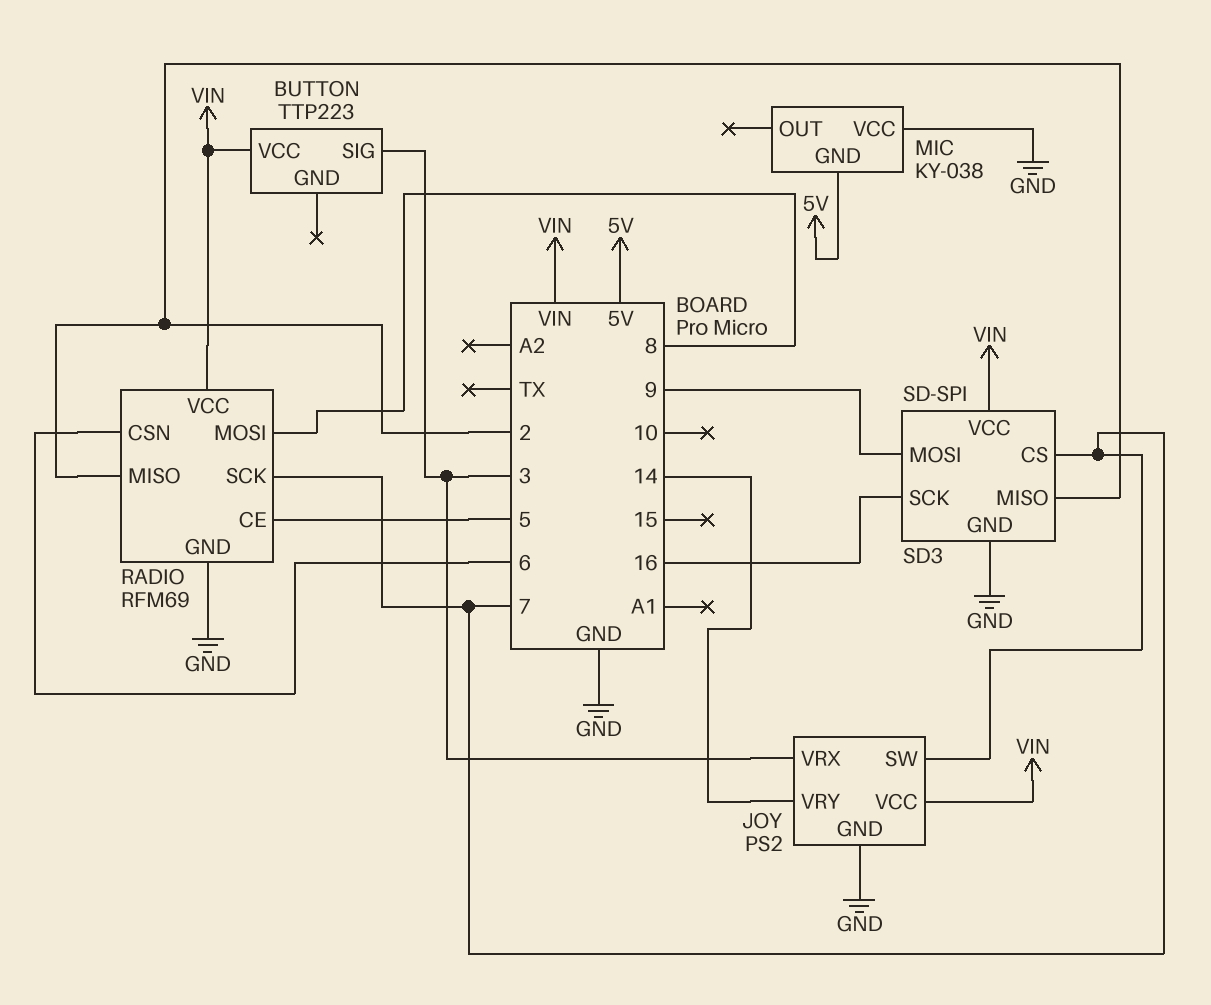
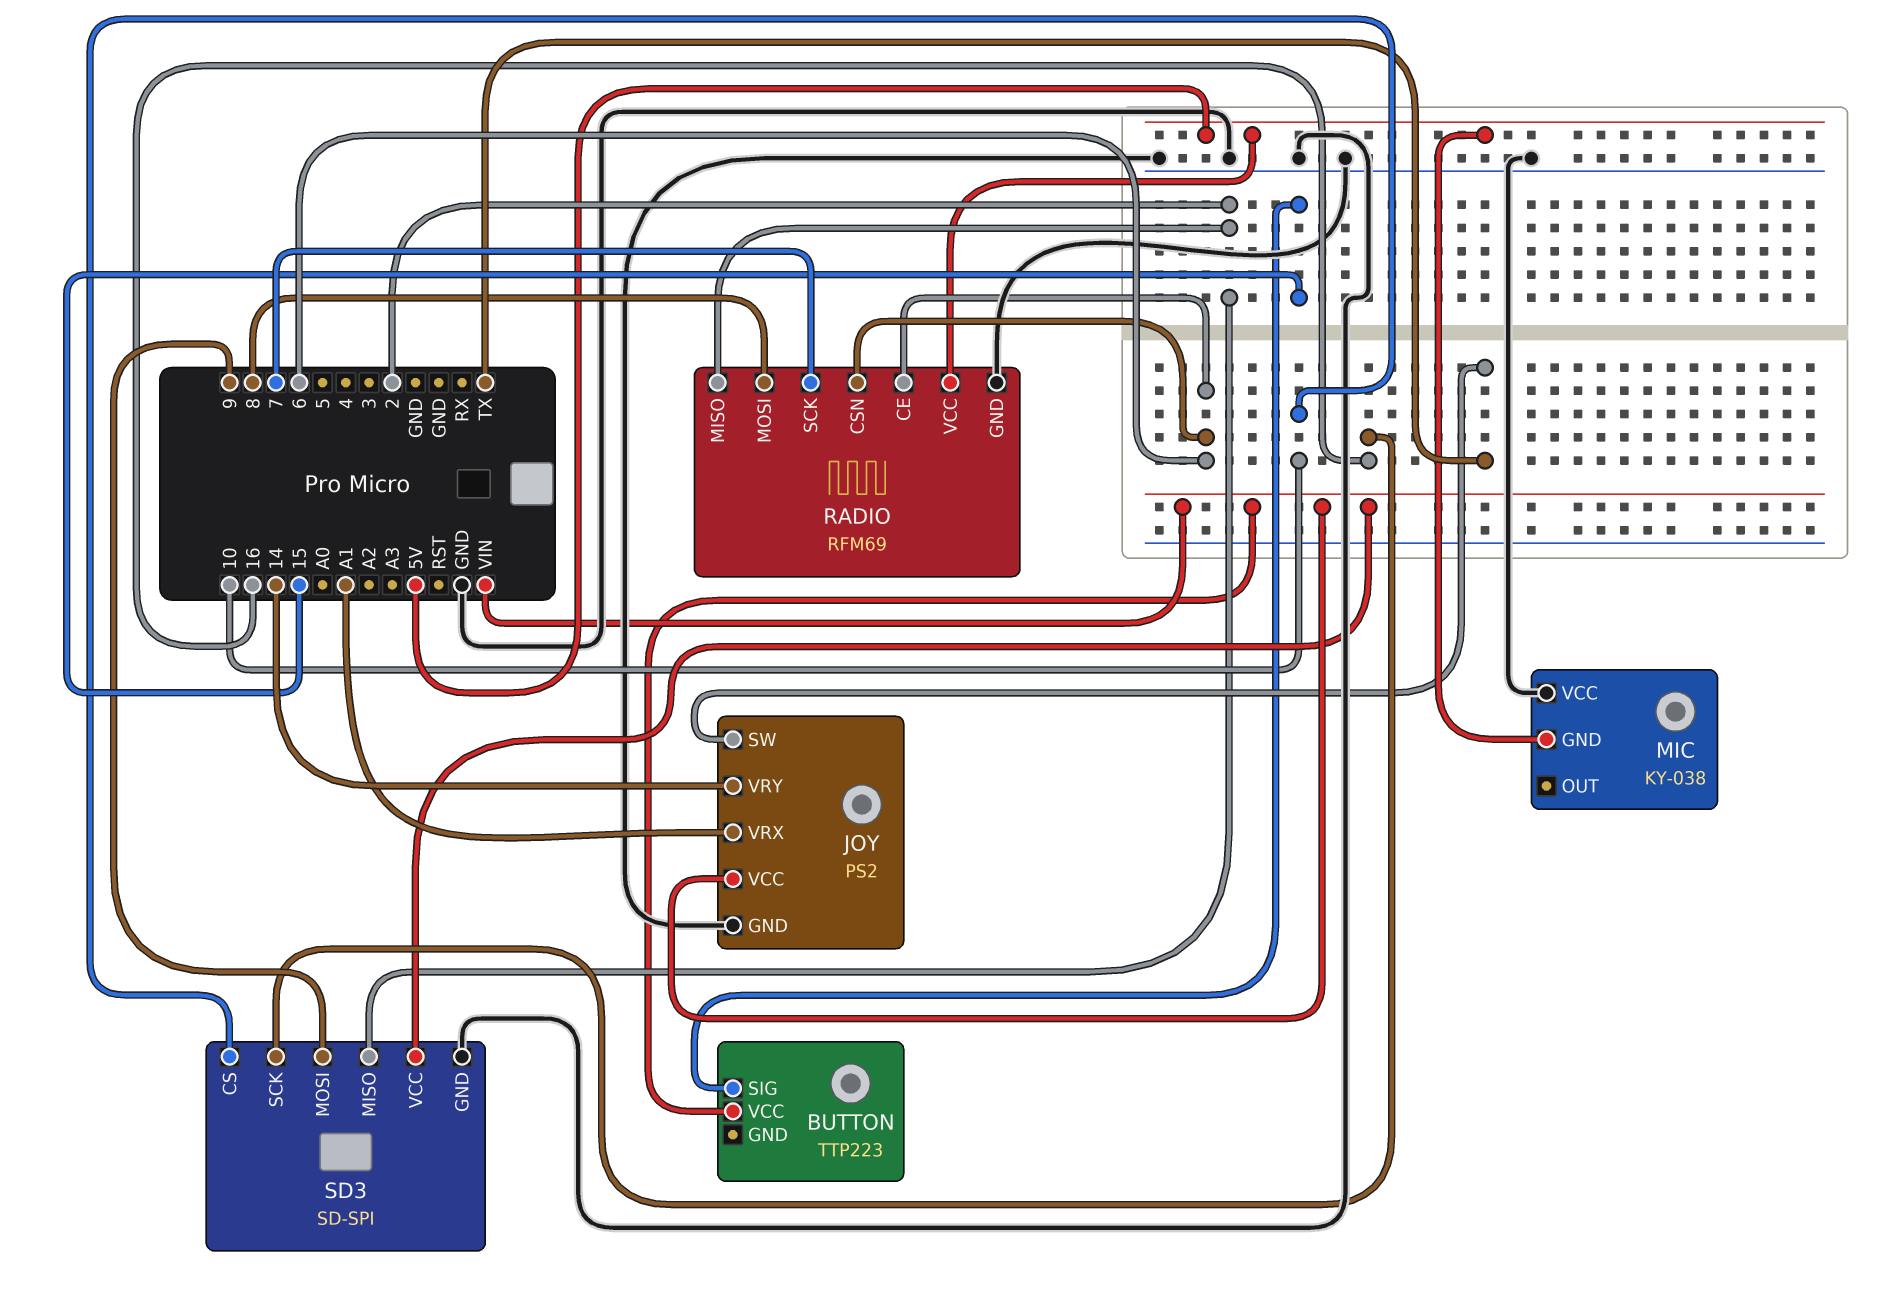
BUTTON pin SIG: 3 -> 15
JOY pin SW: 7 -> TX
JOY pin VRX: 3 -> A1
RADIO pin CE: 5 -> 6
RADIO pin VCC: VIN -> 5V
SD3 pin CS: 7 -> 10

